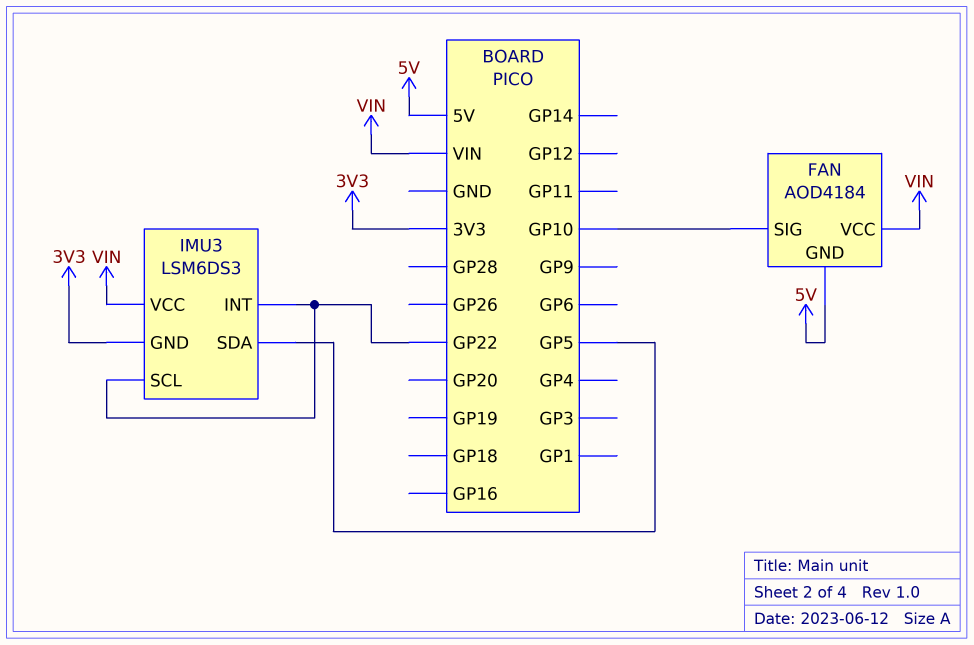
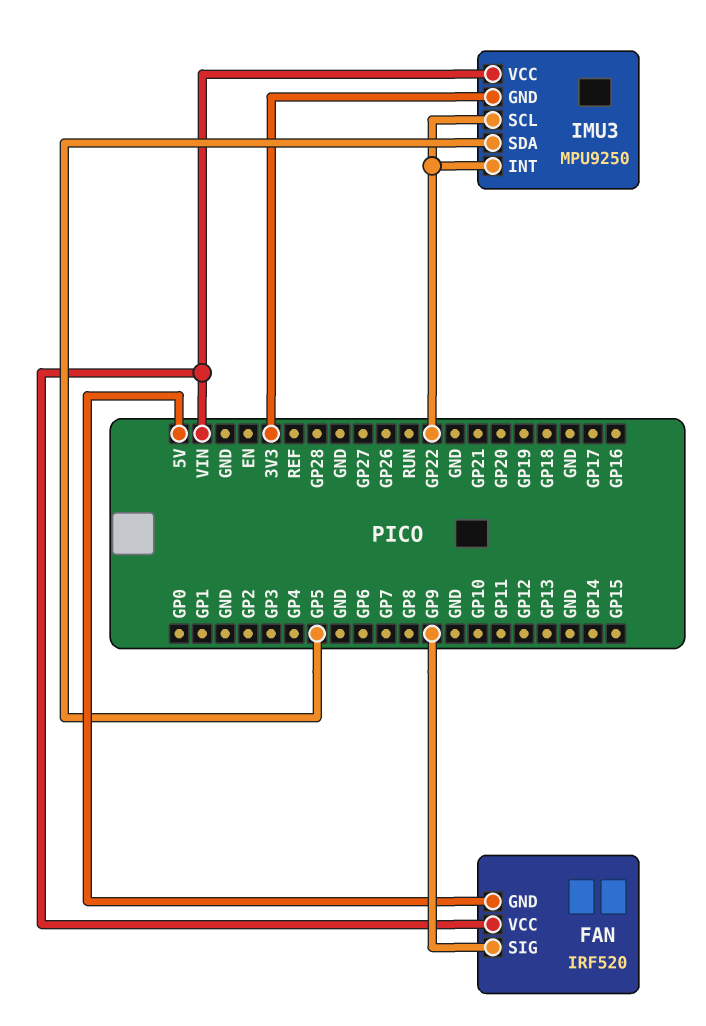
FAN: AOD4184 -> IRF520
FAN pin SIG: GP10 -> GP9
IMU3: LSM6DS3 -> MPU9250

